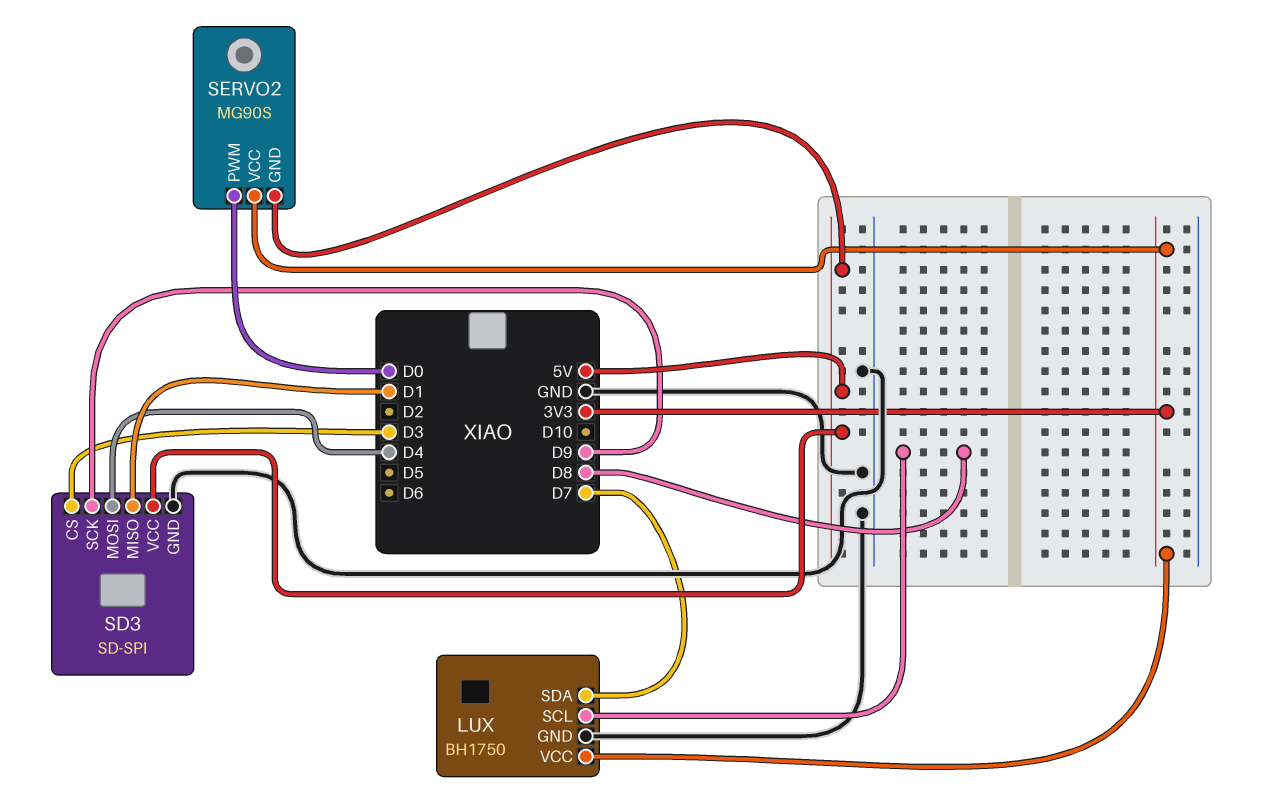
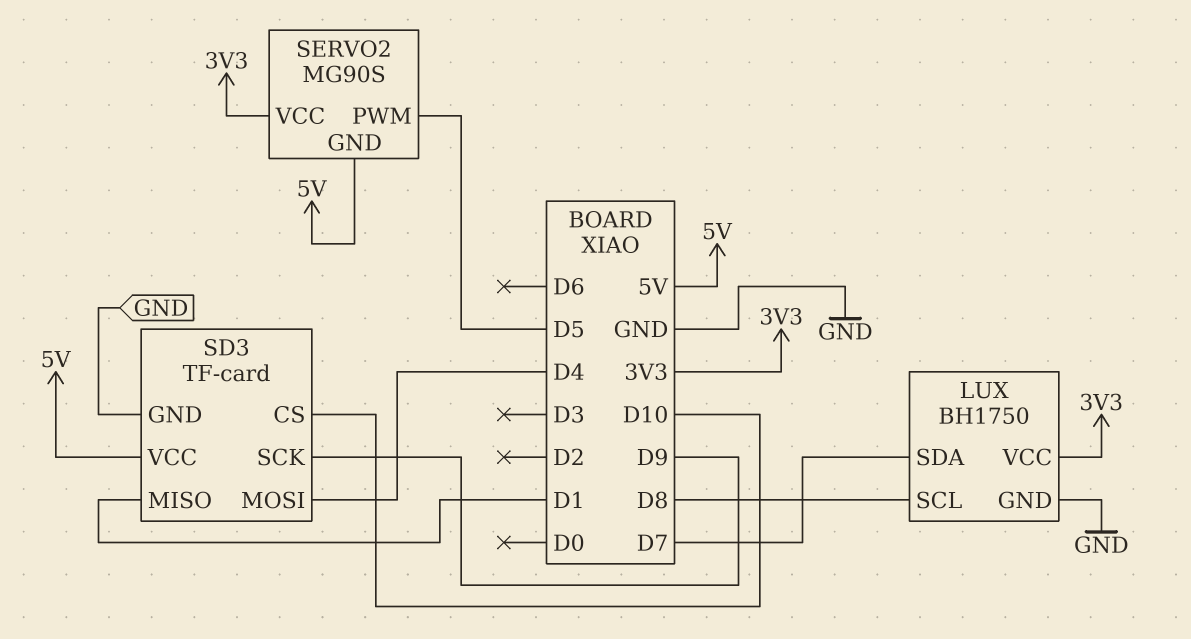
SD3: SD-SPI -> TF-card
SD3 pin CS: D3 -> D10
SERVO2 pin PWM: D0 -> D5

